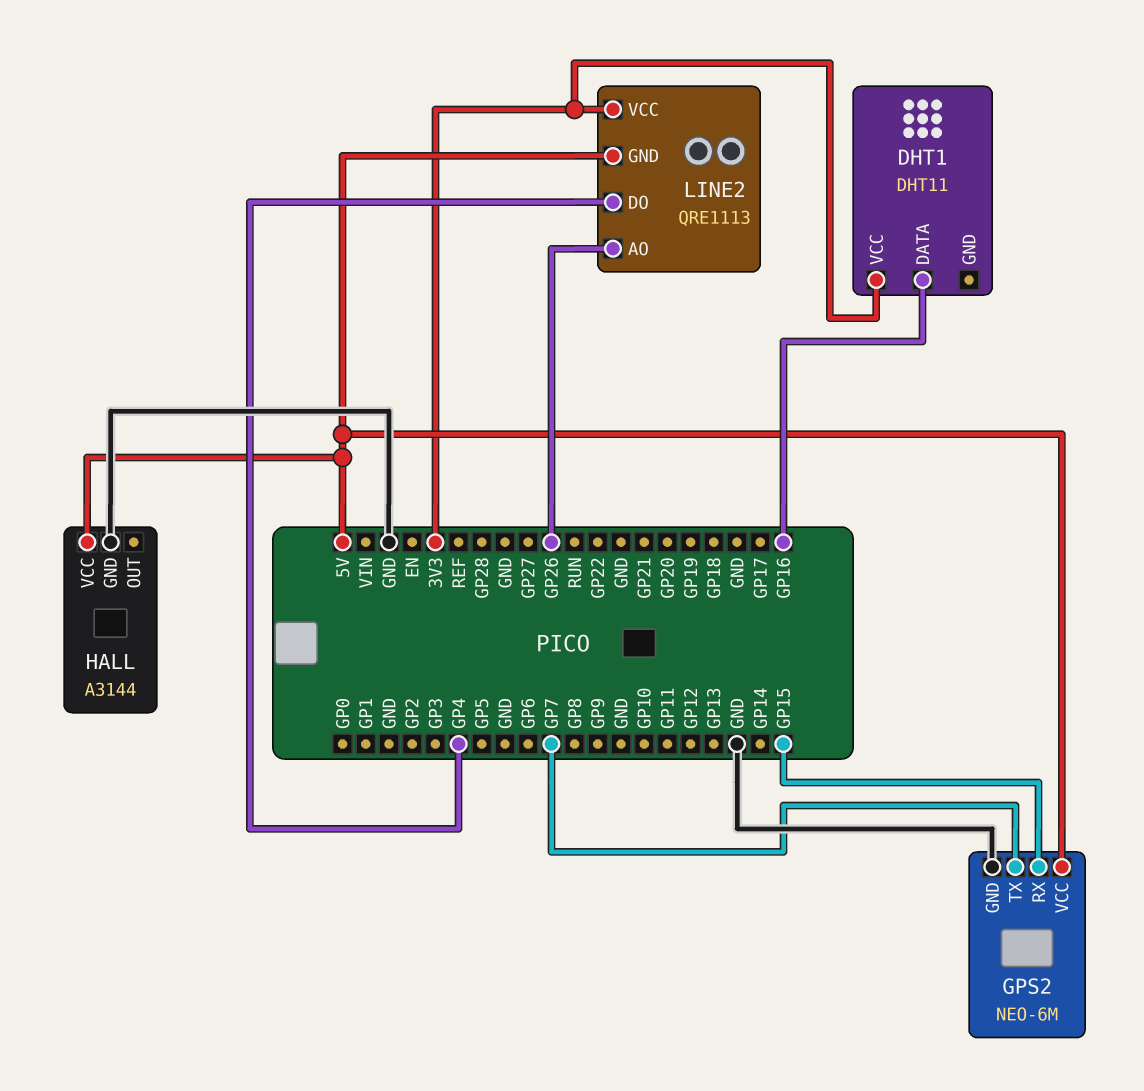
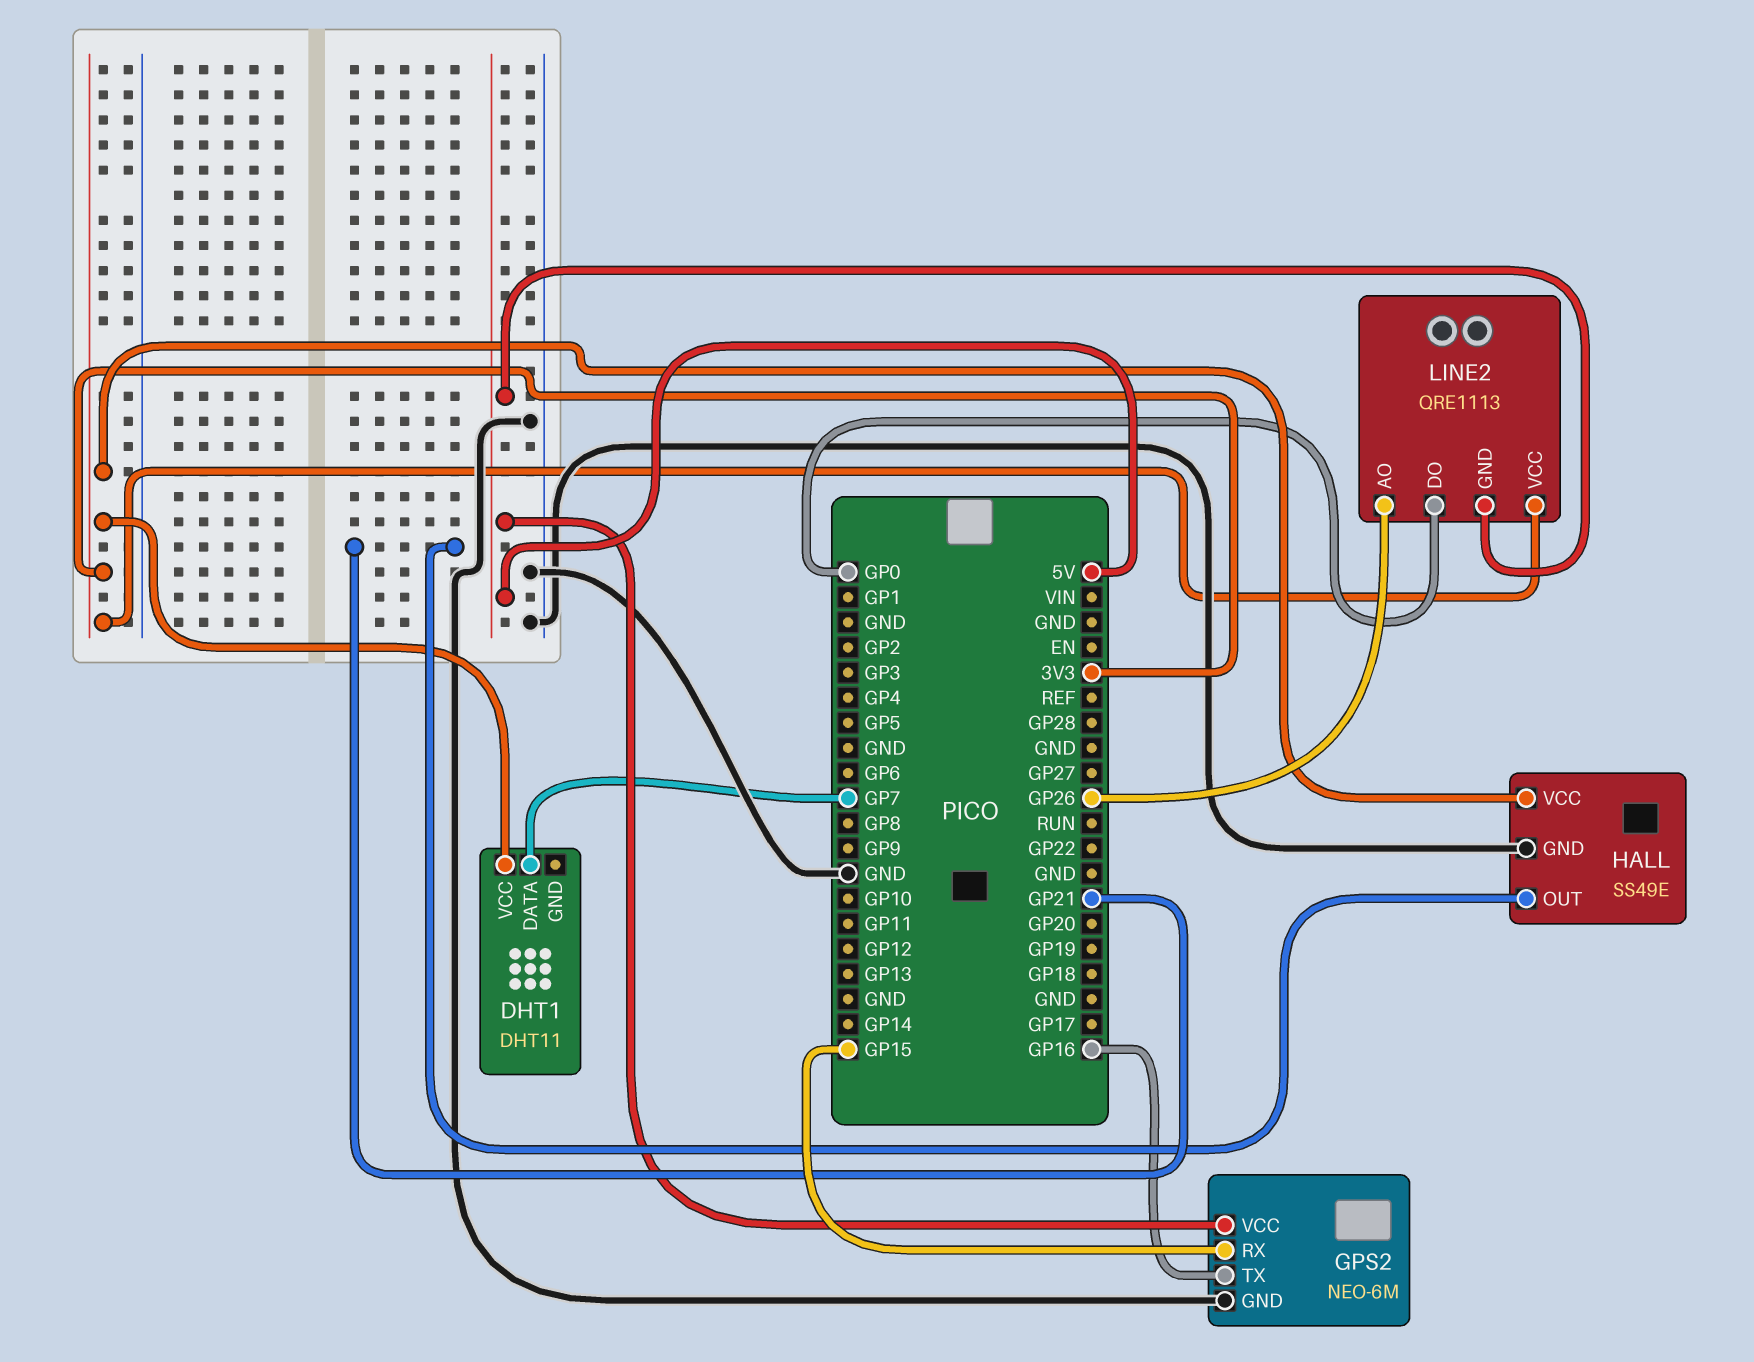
DHT1 pin DATA: GP16 -> GP7
GPS2 pin TX: GP7 -> GP16
HALL: A3144 -> SS49E
HALL pin OUT: none -> GP21
HALL pin VCC: 5V -> 3V3
LINE2 pin DO: GP4 -> GP0

